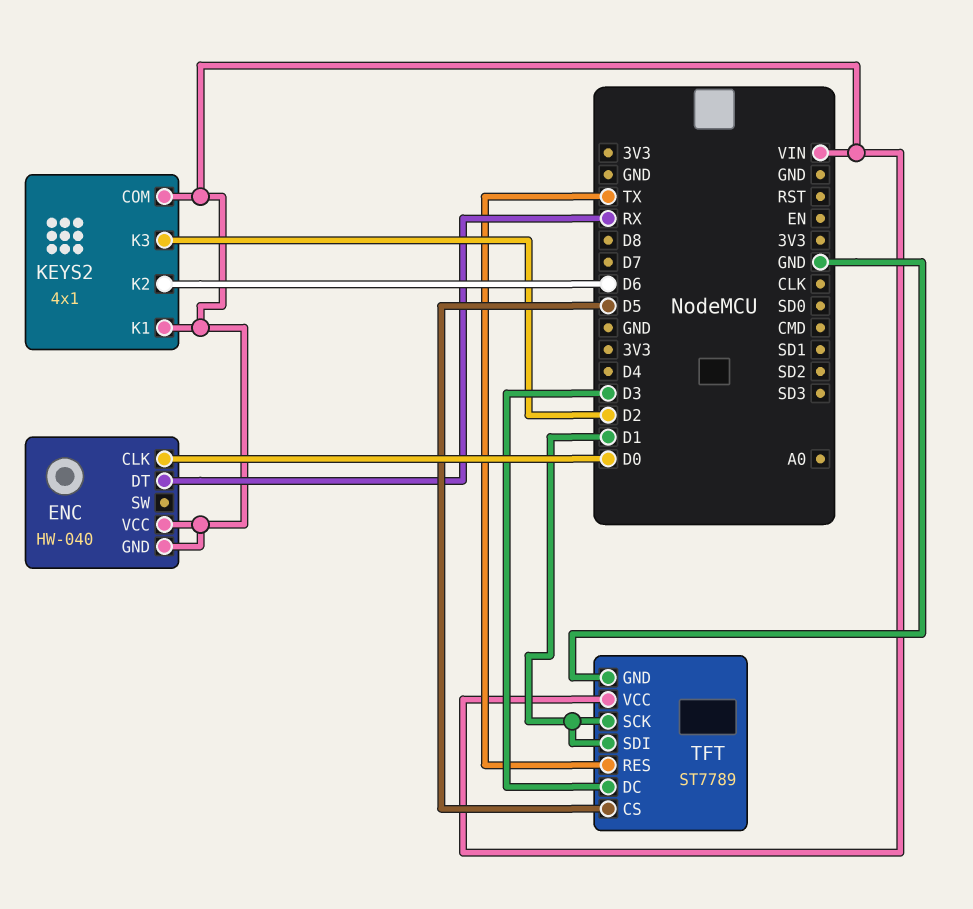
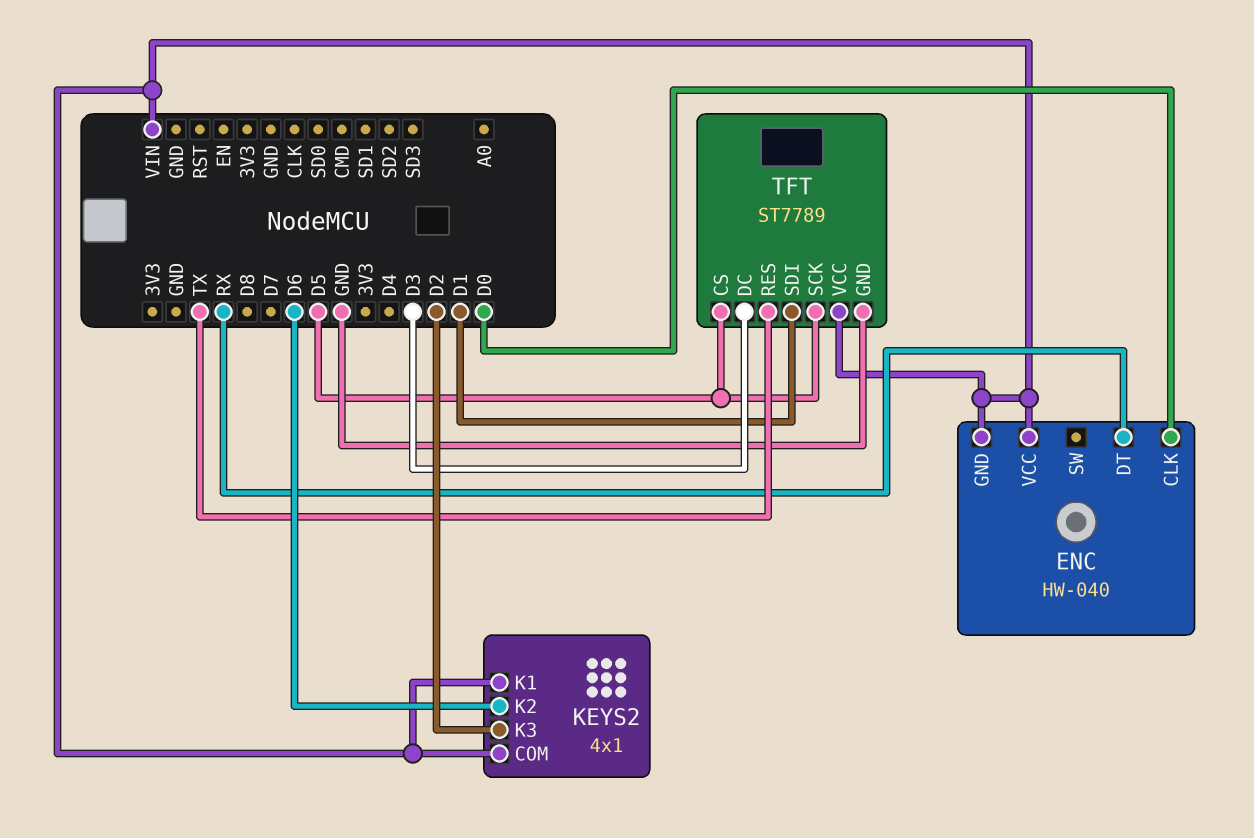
TFT pin SCK: D1 -> D5

